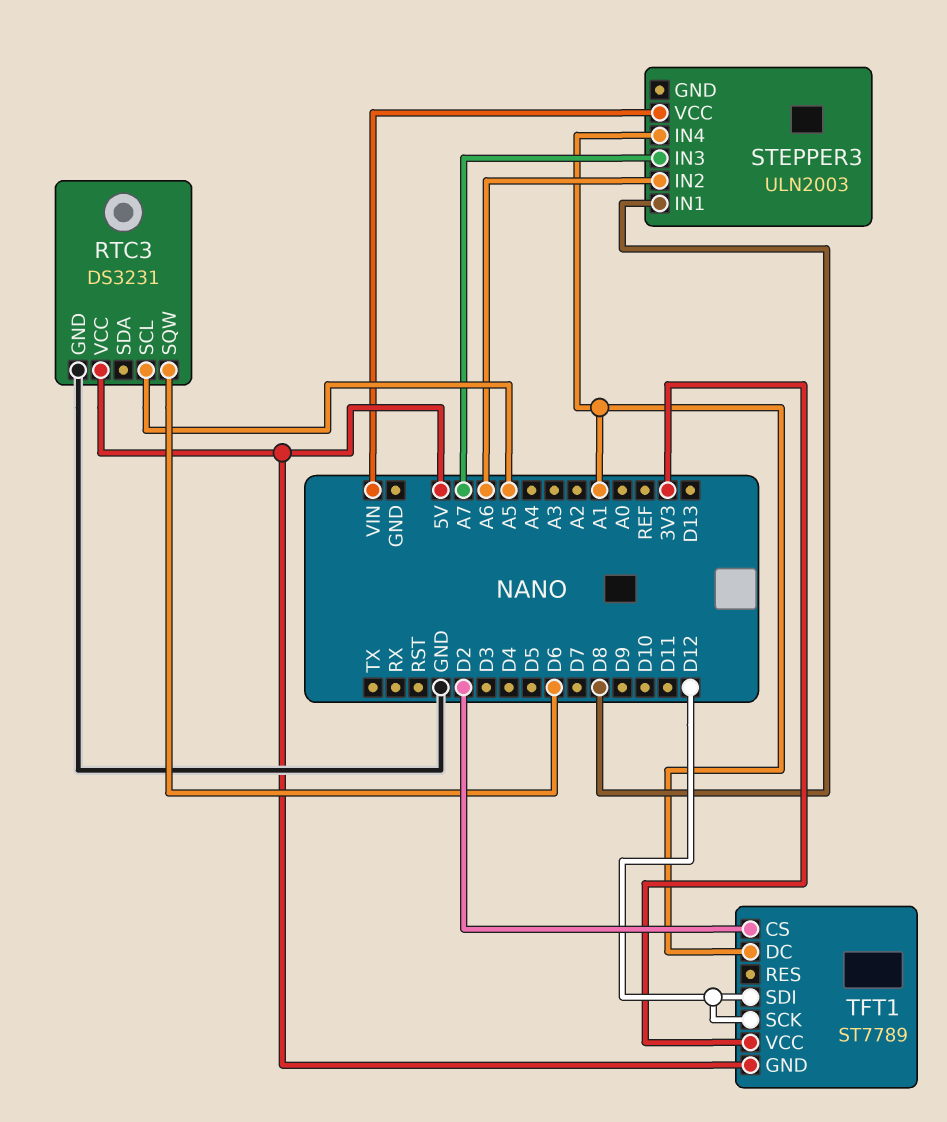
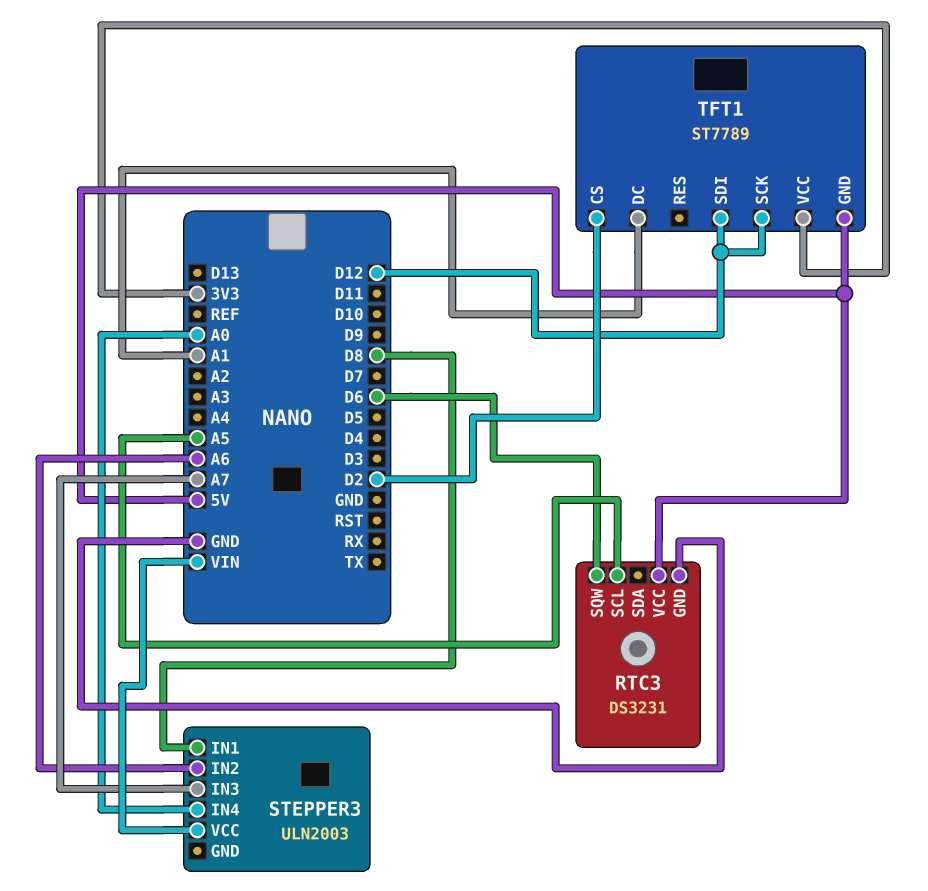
STEPPER3 pin IN4: A1 -> A0

